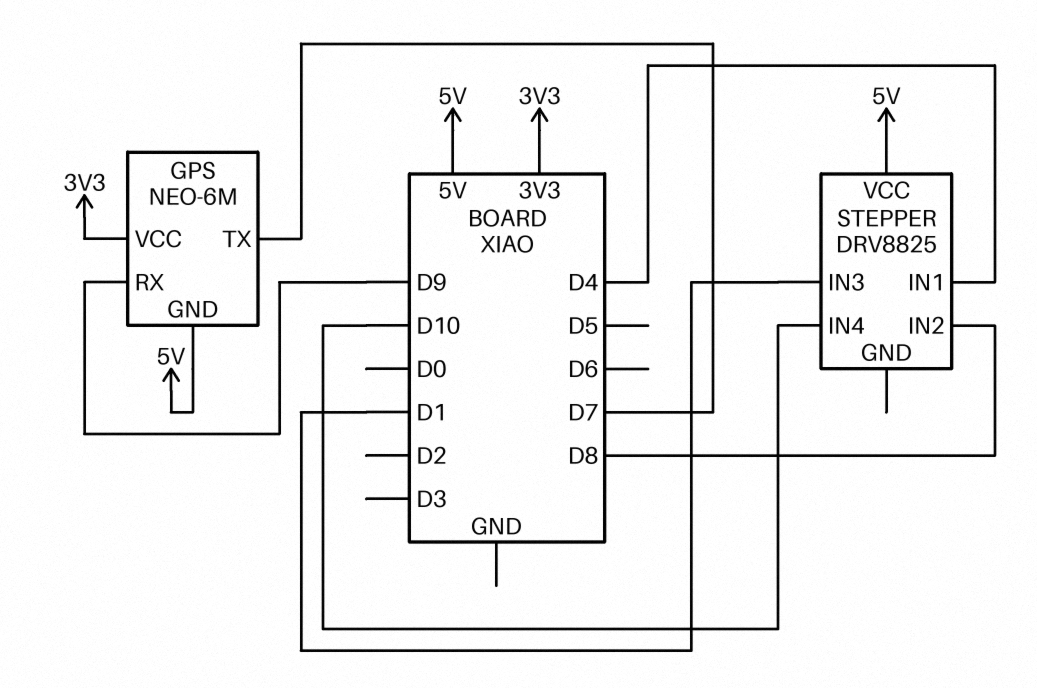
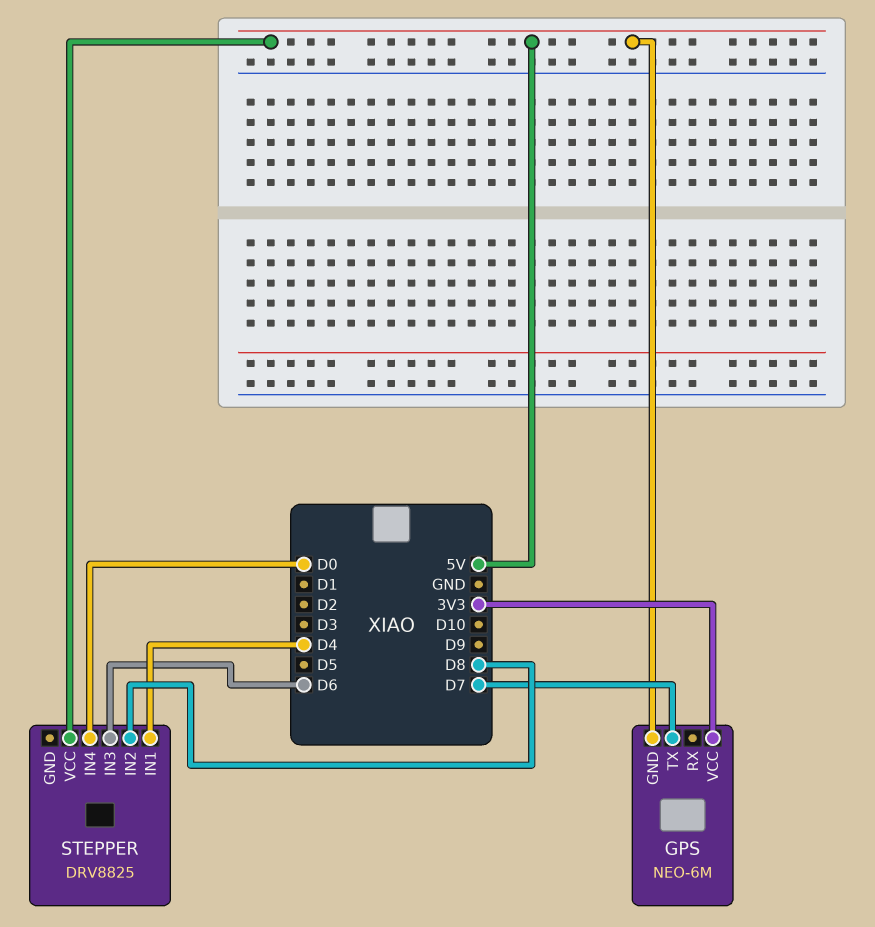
GPS pin RX: D9 -> none
STEPPER pin IN3: D1 -> D6
STEPPER pin IN4: D10 -> D0

